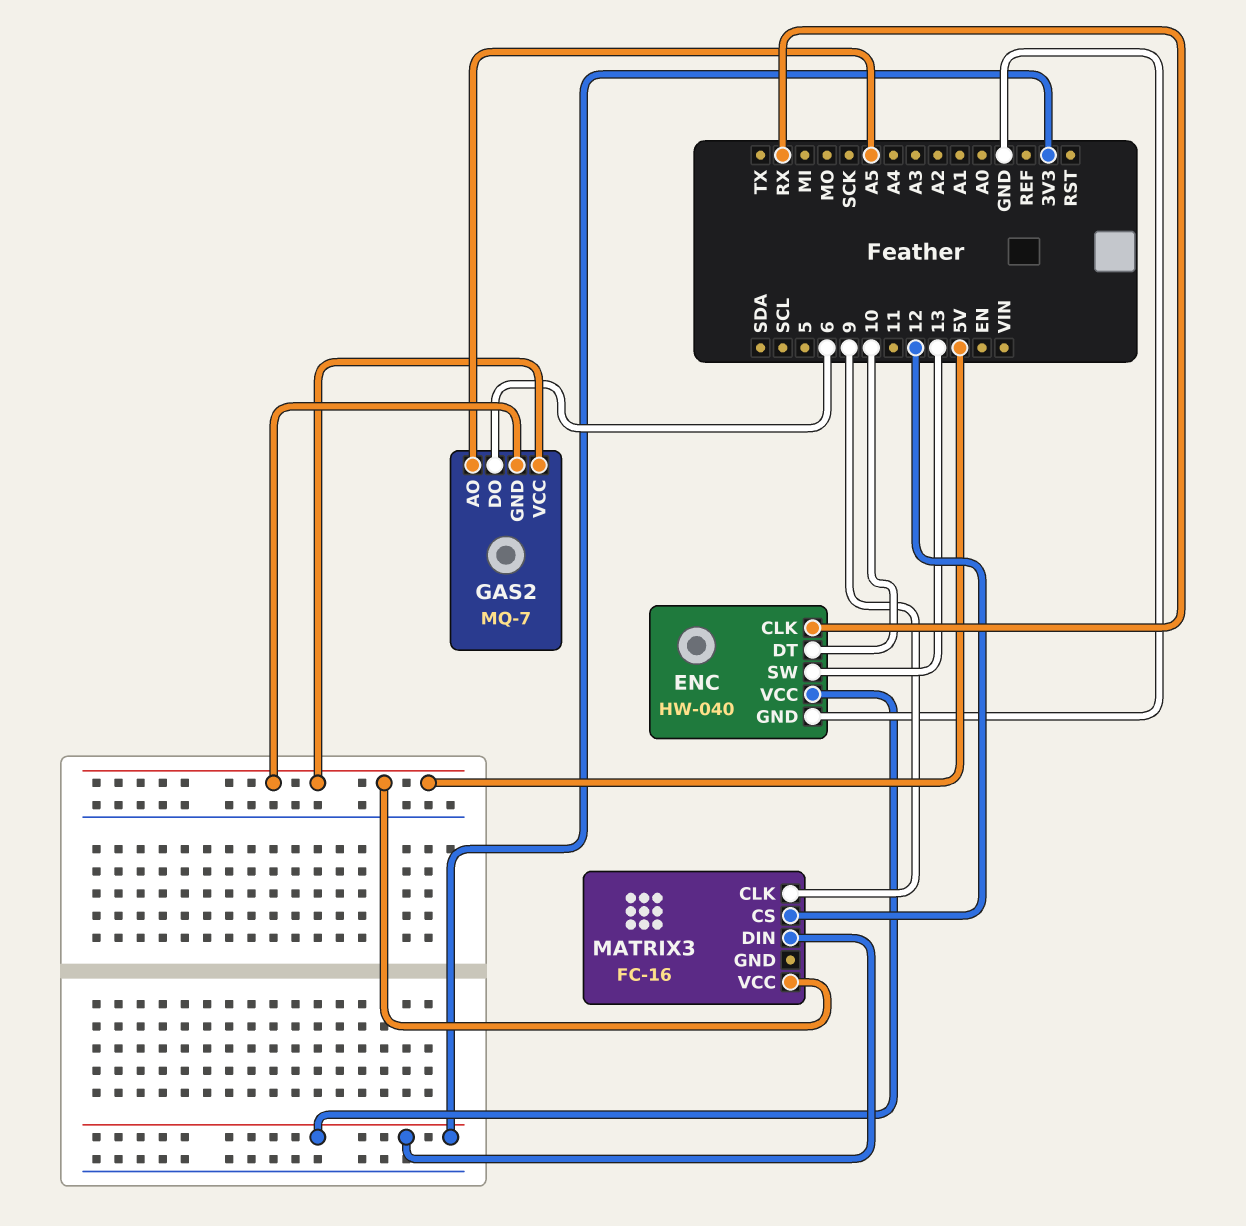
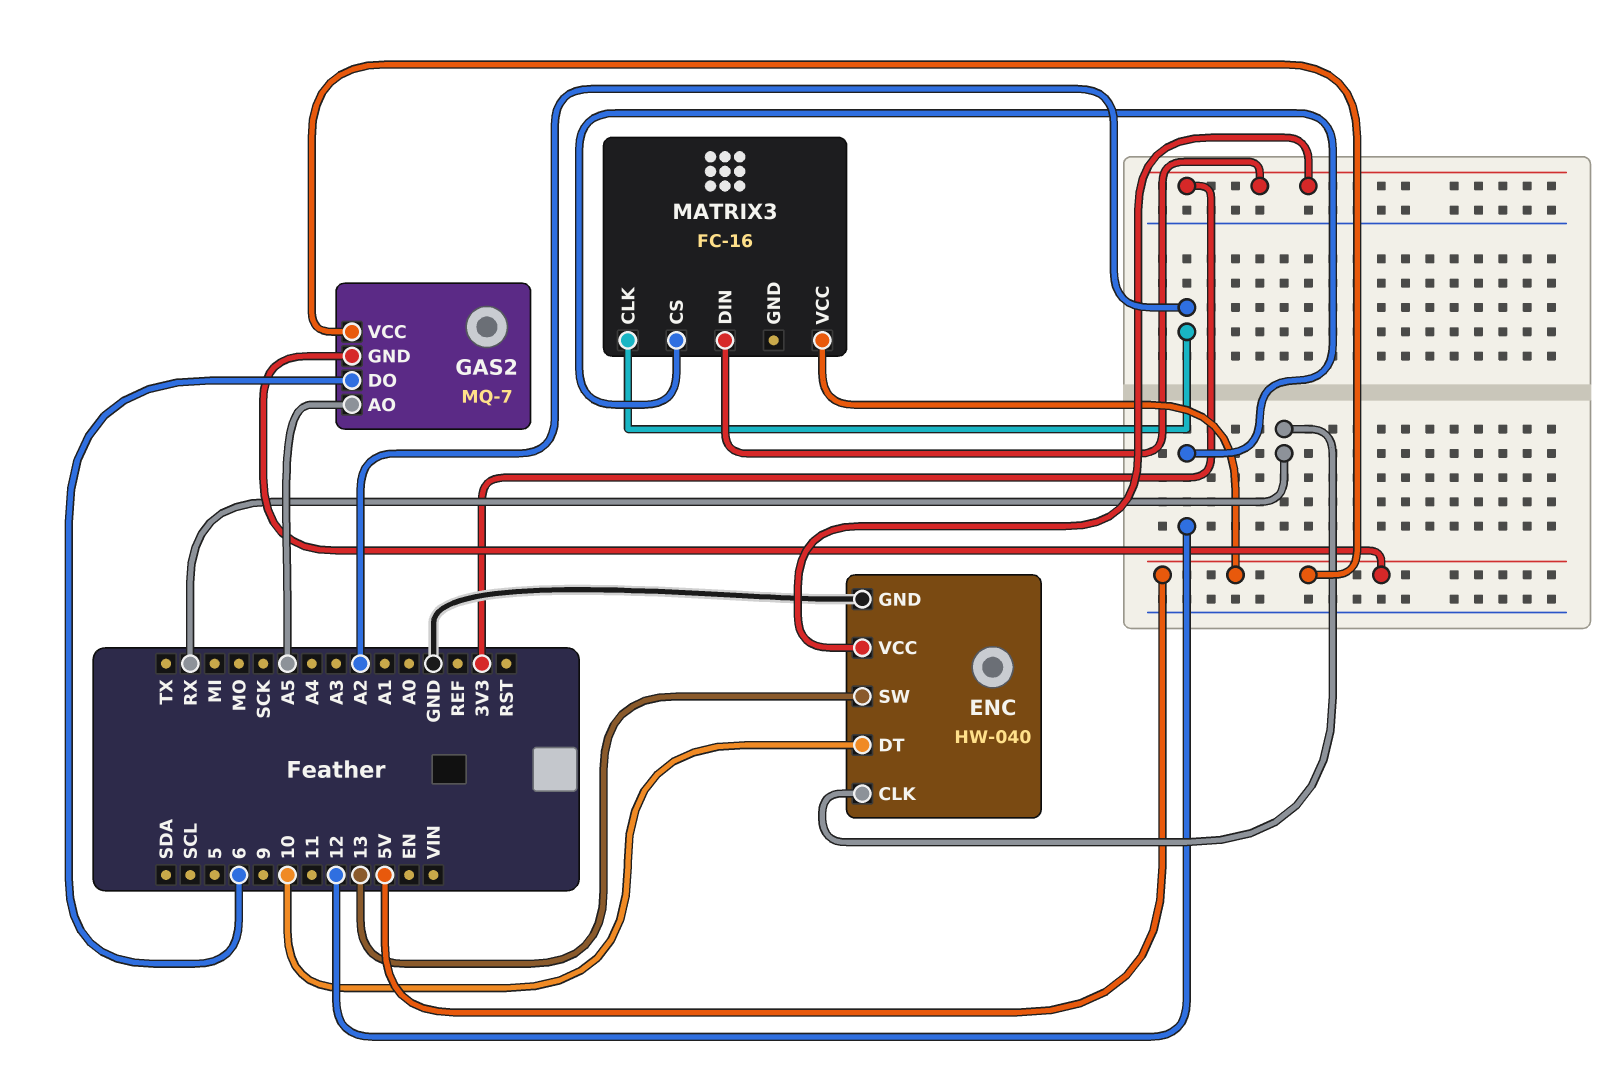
MATRIX3 pin CLK: 9 -> A2

